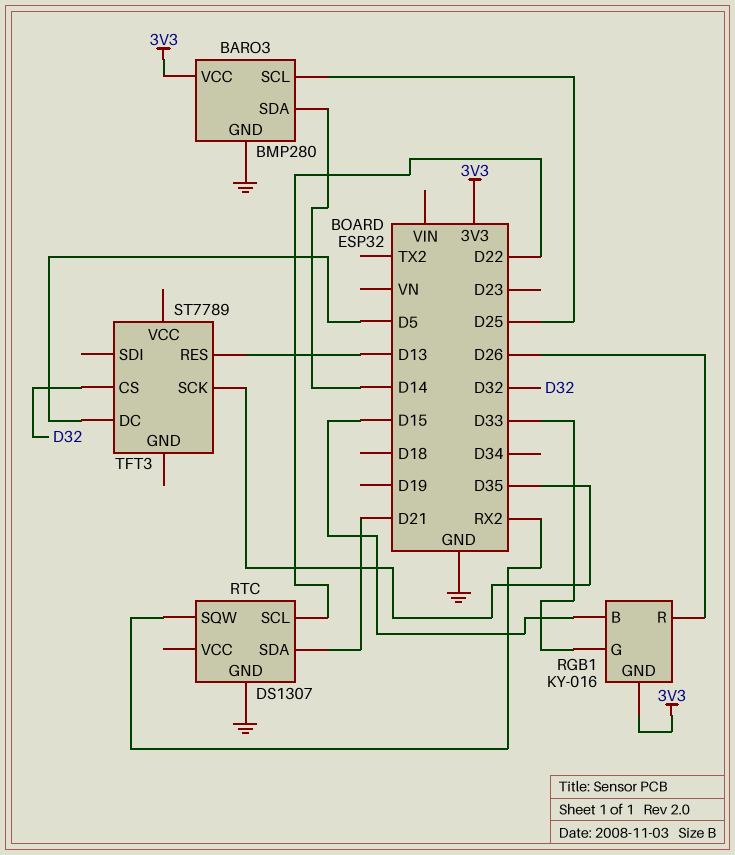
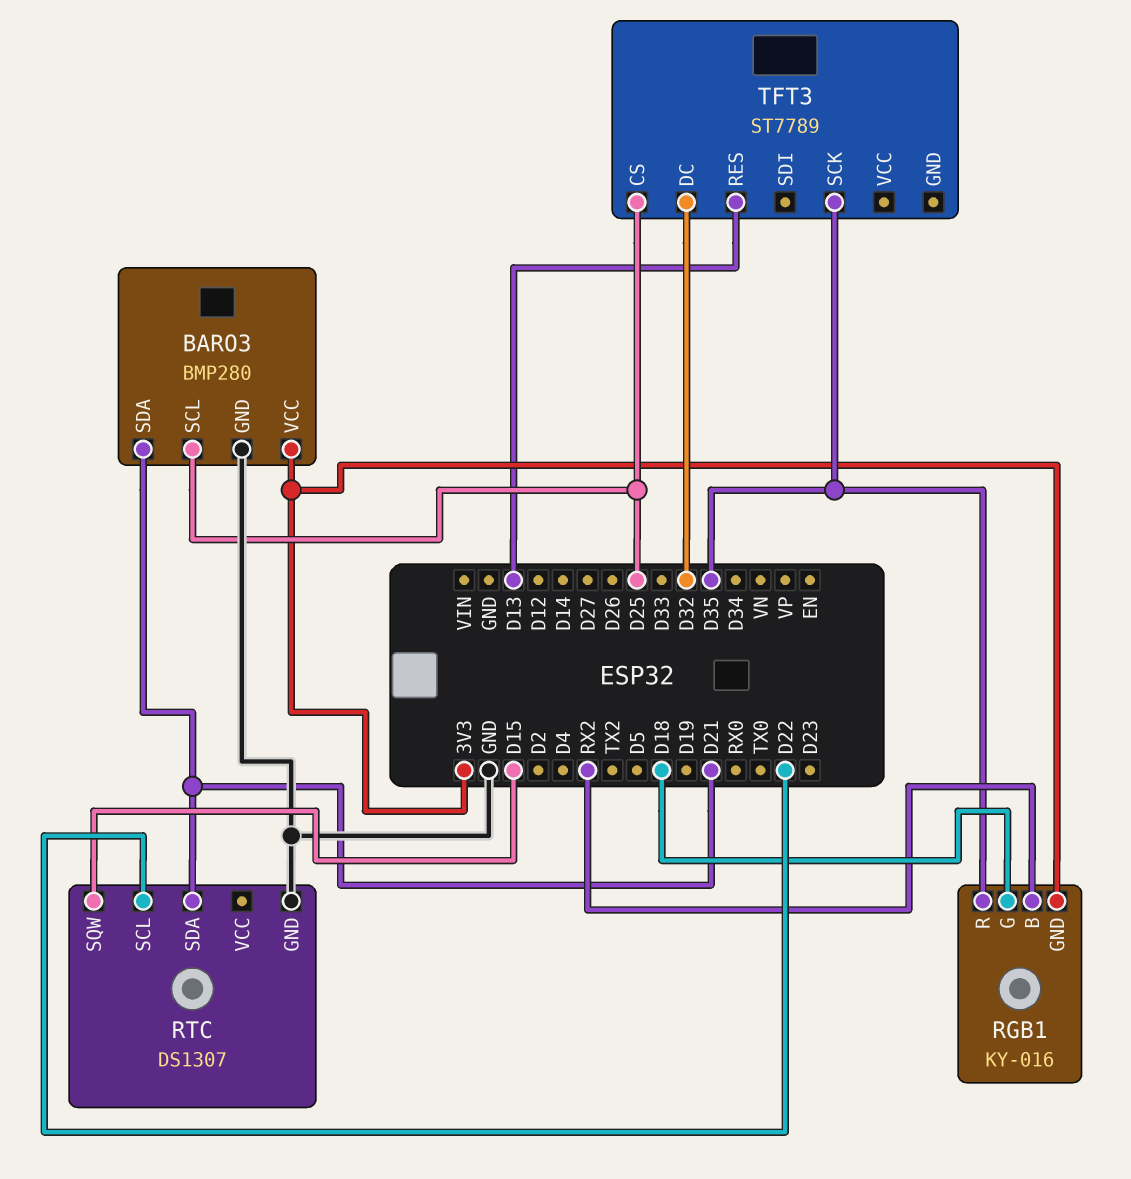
BARO3 pin SDA: D14 -> D21
RGB1 pin B: D15 -> RX2
RGB1 pin G: D33 -> D18
RGB1 pin R: D26 -> D35
RTC pin SQW: RX2 -> D15
TFT3 pin CS: D32 -> D25
TFT3 pin DC: D5 -> D32

